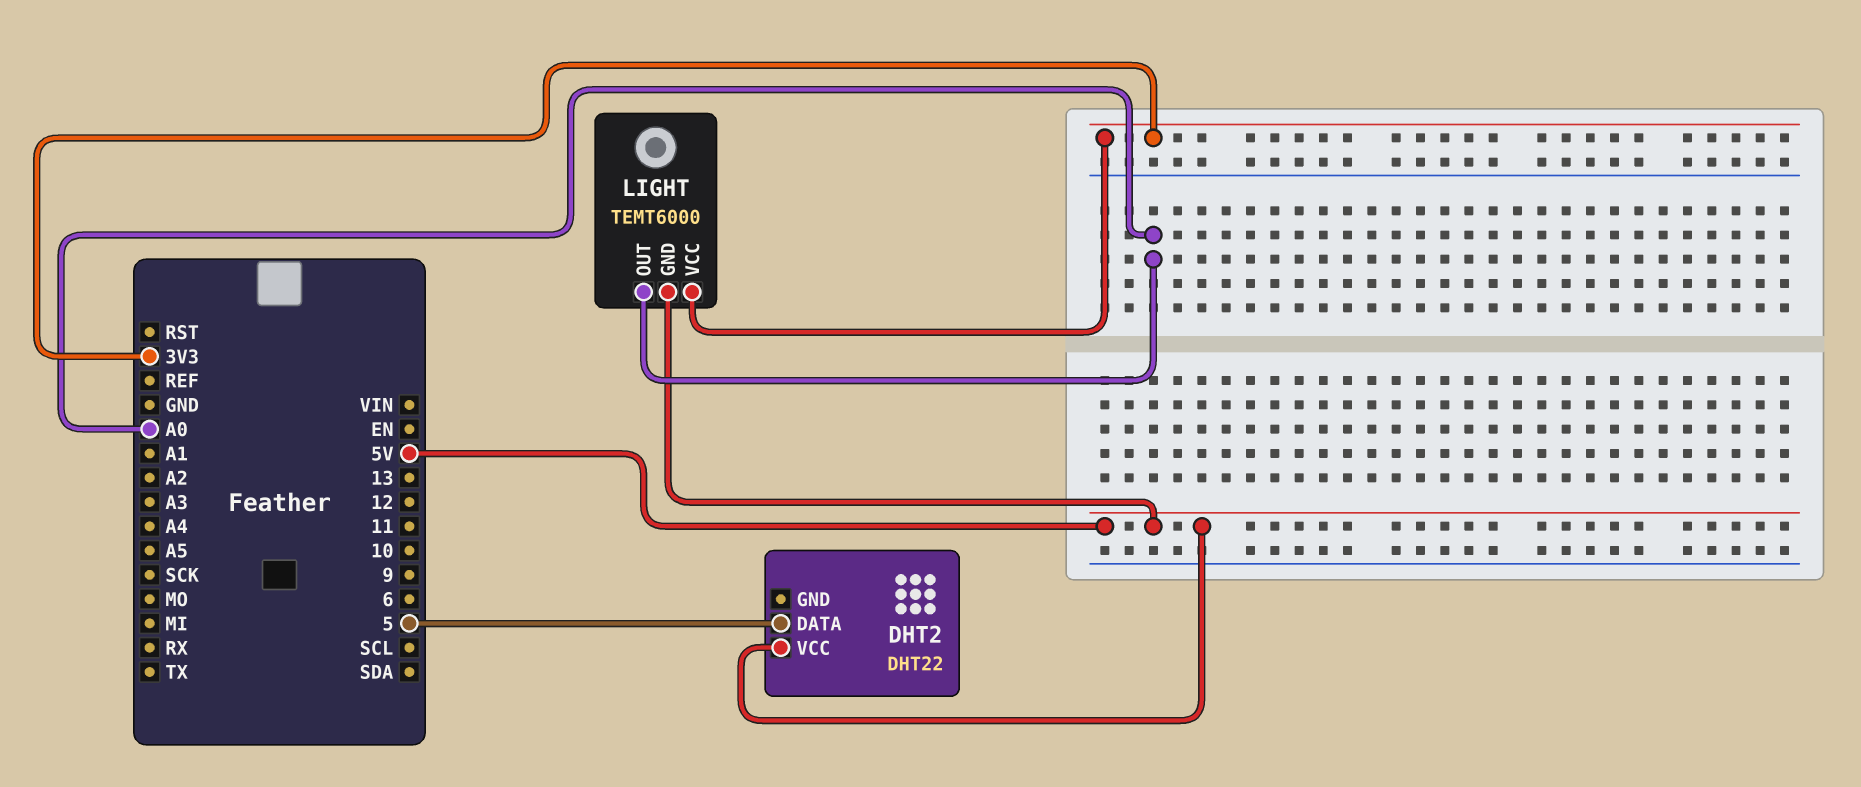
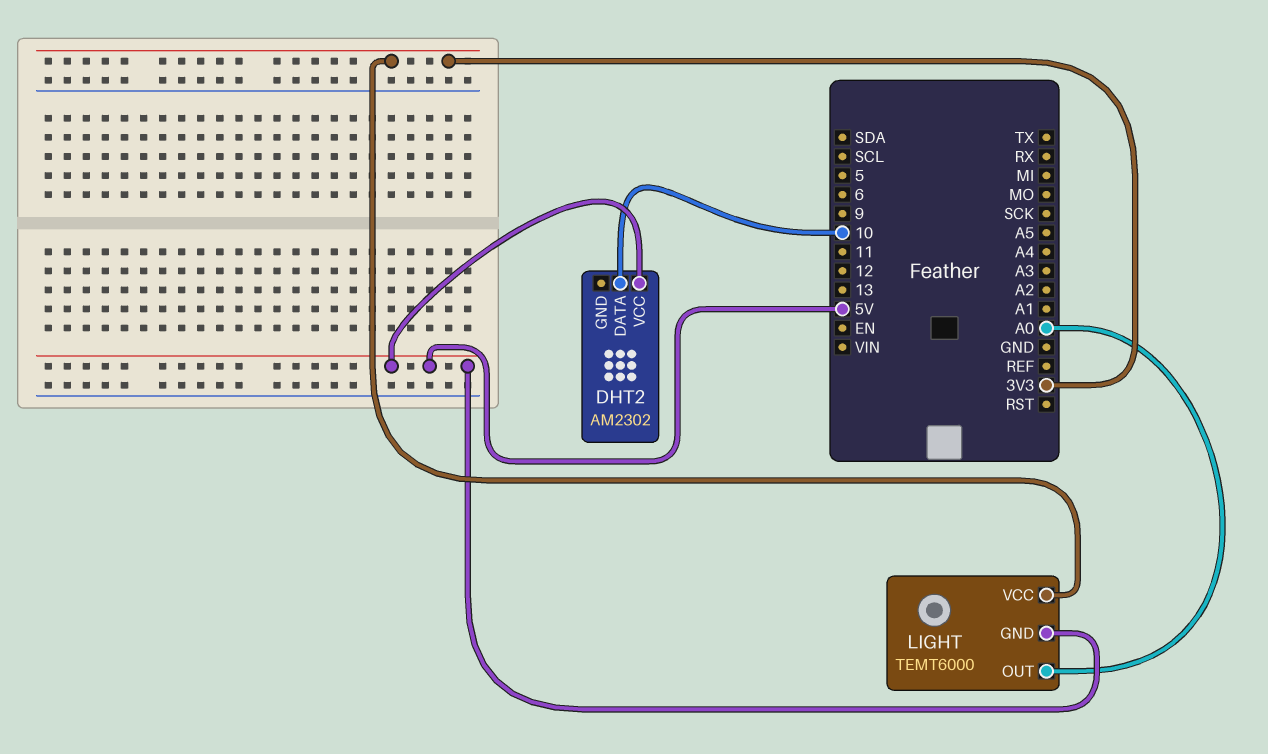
DHT2: DHT22 -> AM2302
DHT2 pin DATA: 5 -> 10

